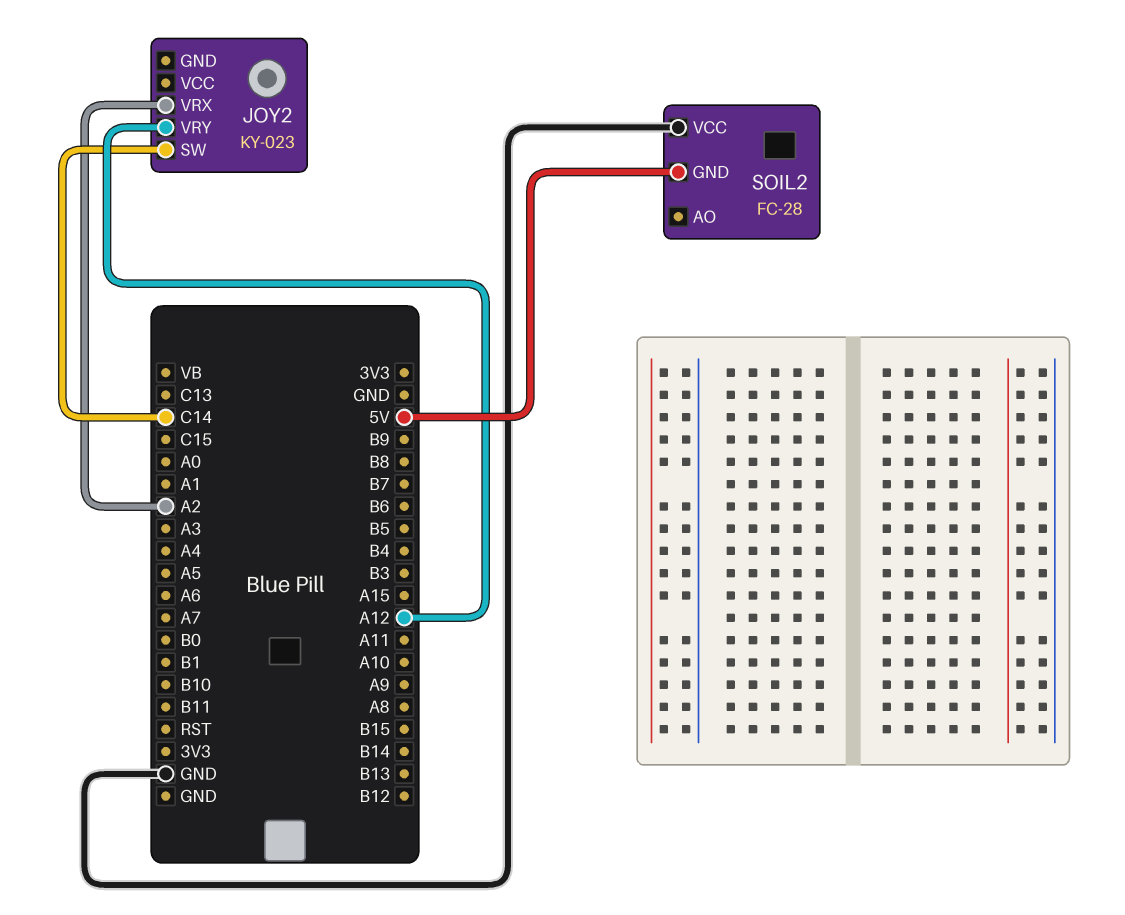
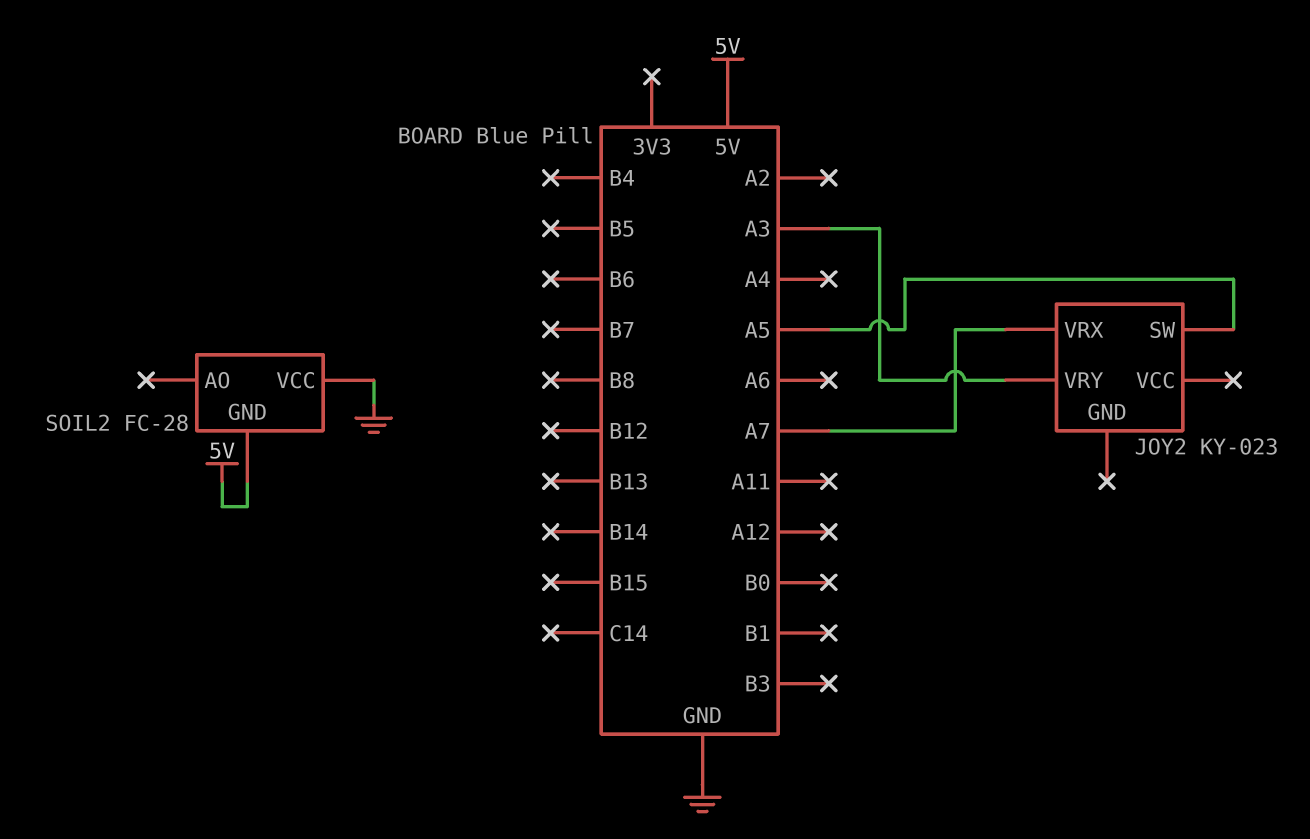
JOY2 pin SW: C14 -> A5
JOY2 pin VRX: A2 -> A7
JOY2 pin VRY: A12 -> A3

